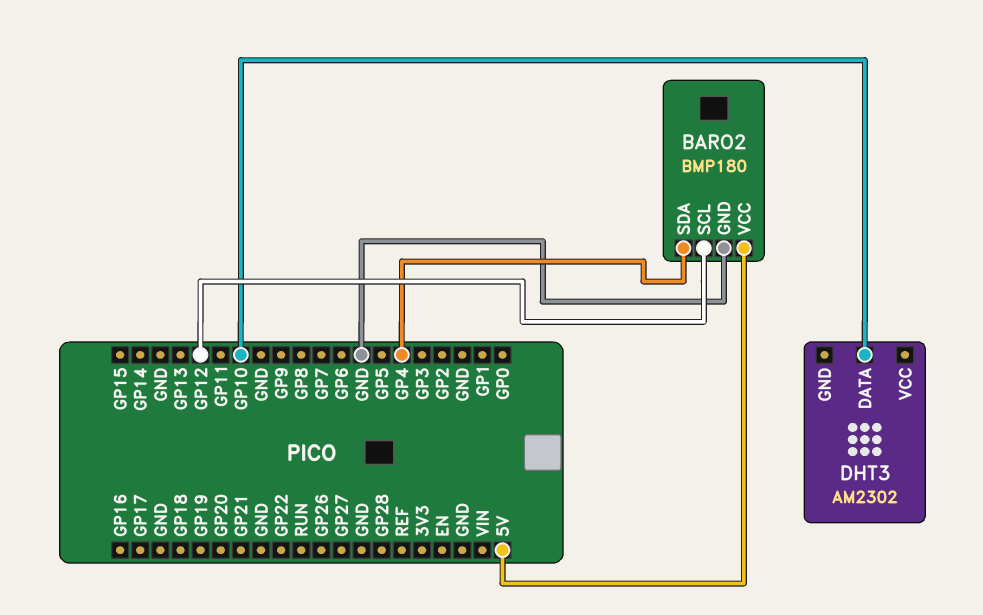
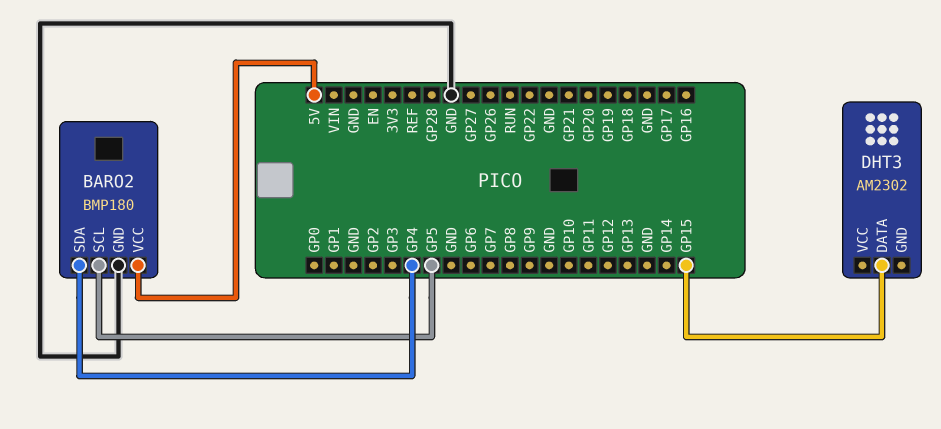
BARO2 pin SCL: GP12 -> GP5
DHT3 pin DATA: GP10 -> GP15

